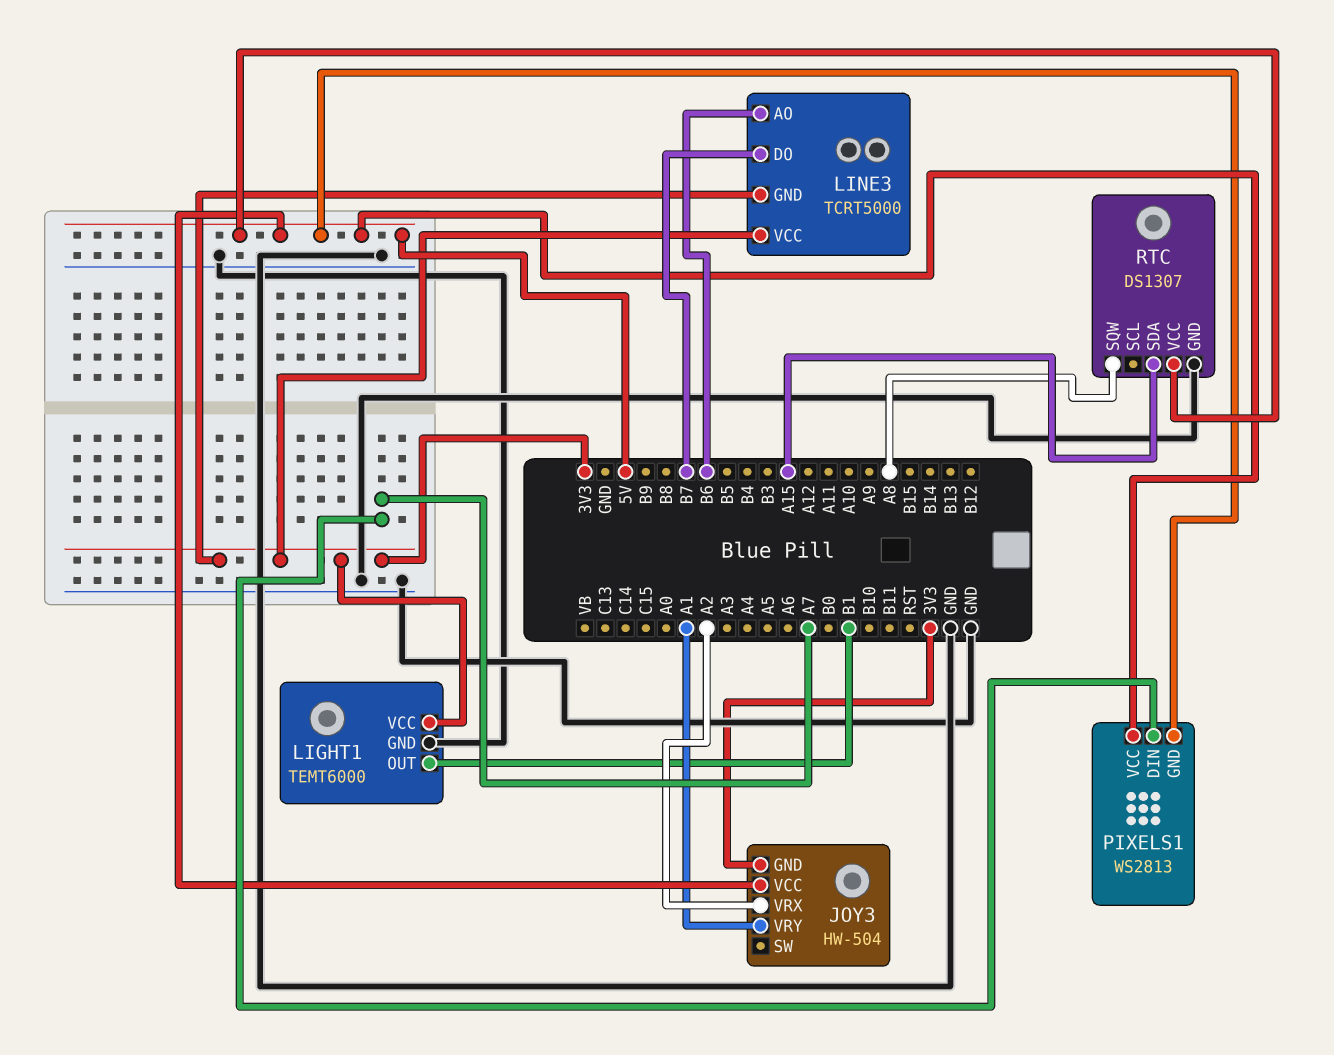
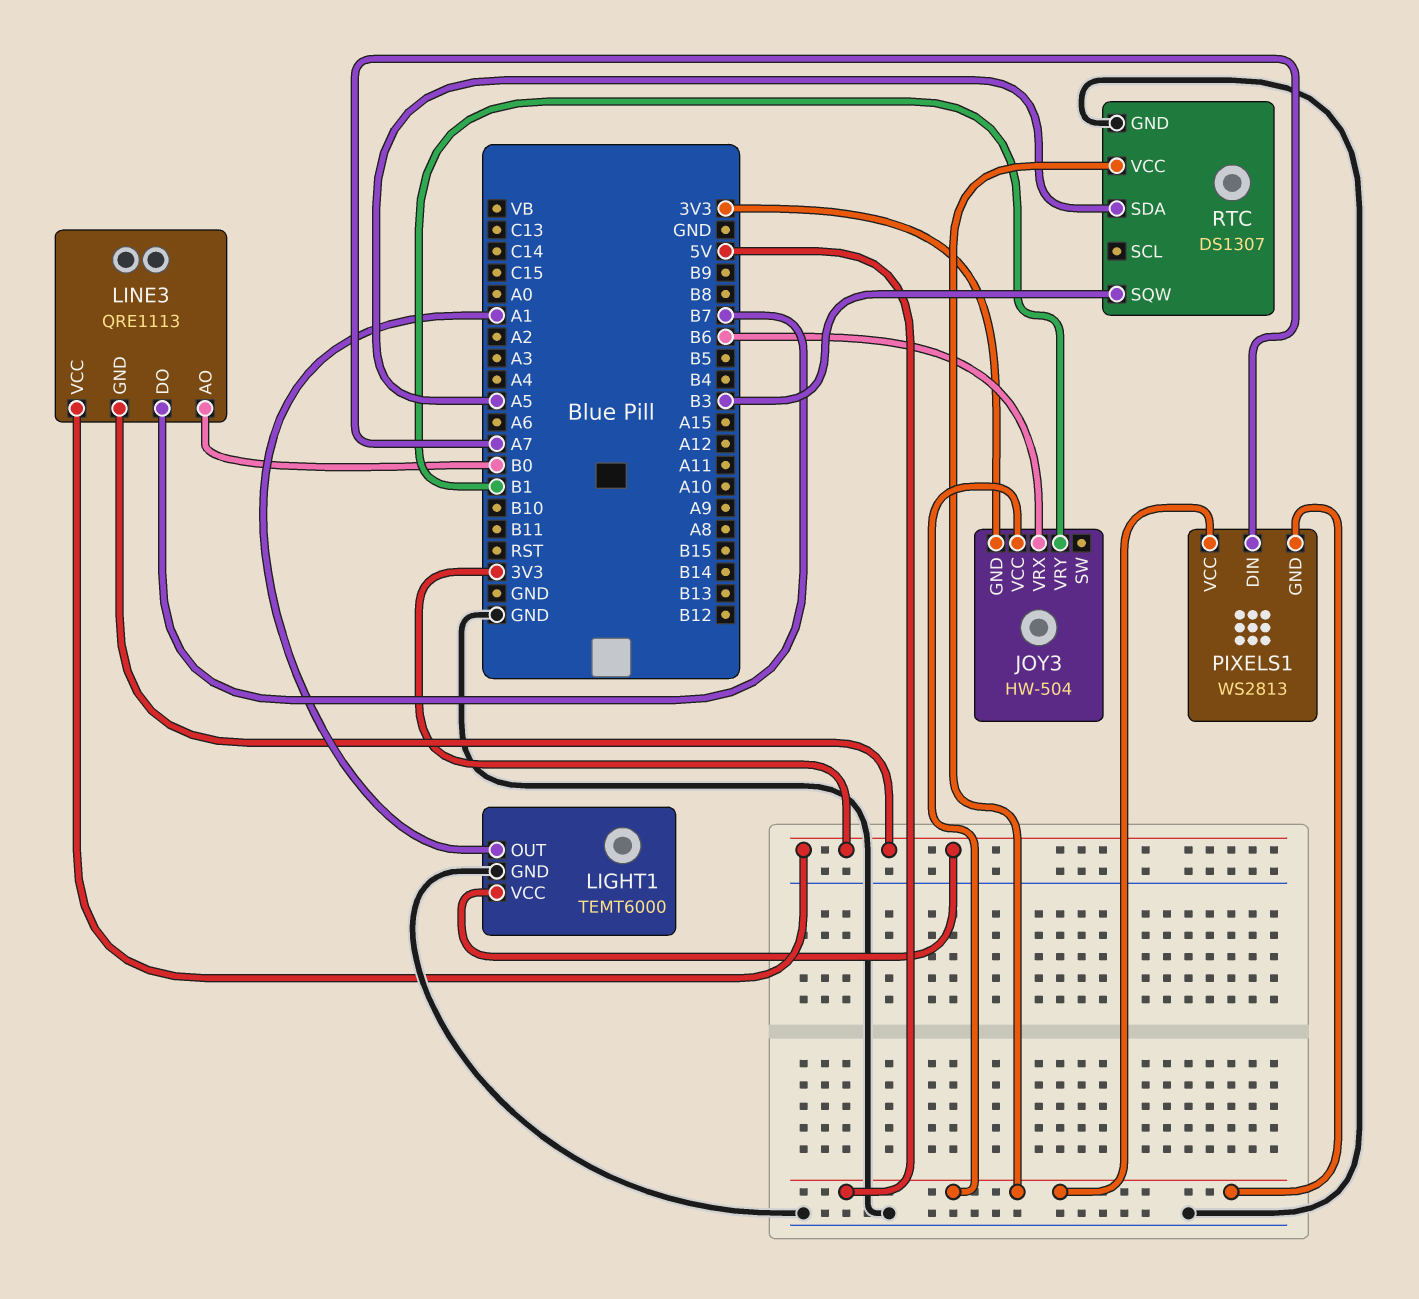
JOY3 pin VRX: A2 -> B6
JOY3 pin VRY: A1 -> B1
LIGHT1 pin OUT: B1 -> A1
LINE3: TCRT5000 -> QRE1113
LINE3 pin AO: B6 -> B0
RTC pin SDA: A15 -> A5
RTC pin SQW: A8 -> B3

